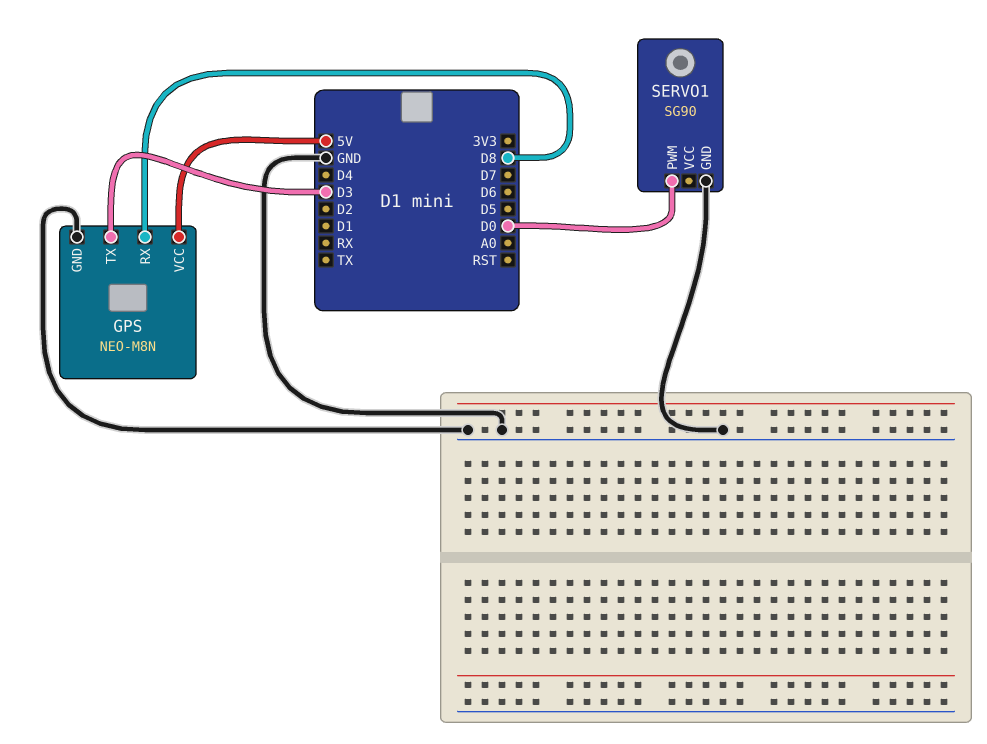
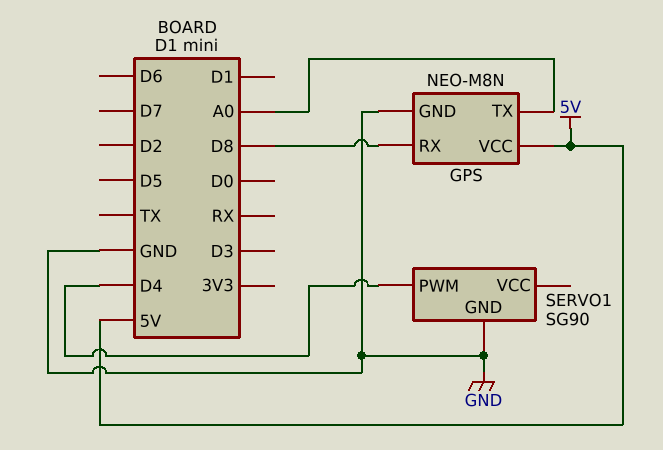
GPS pin TX: D3 -> A0
SERVO1 pin PWM: D0 -> D4

